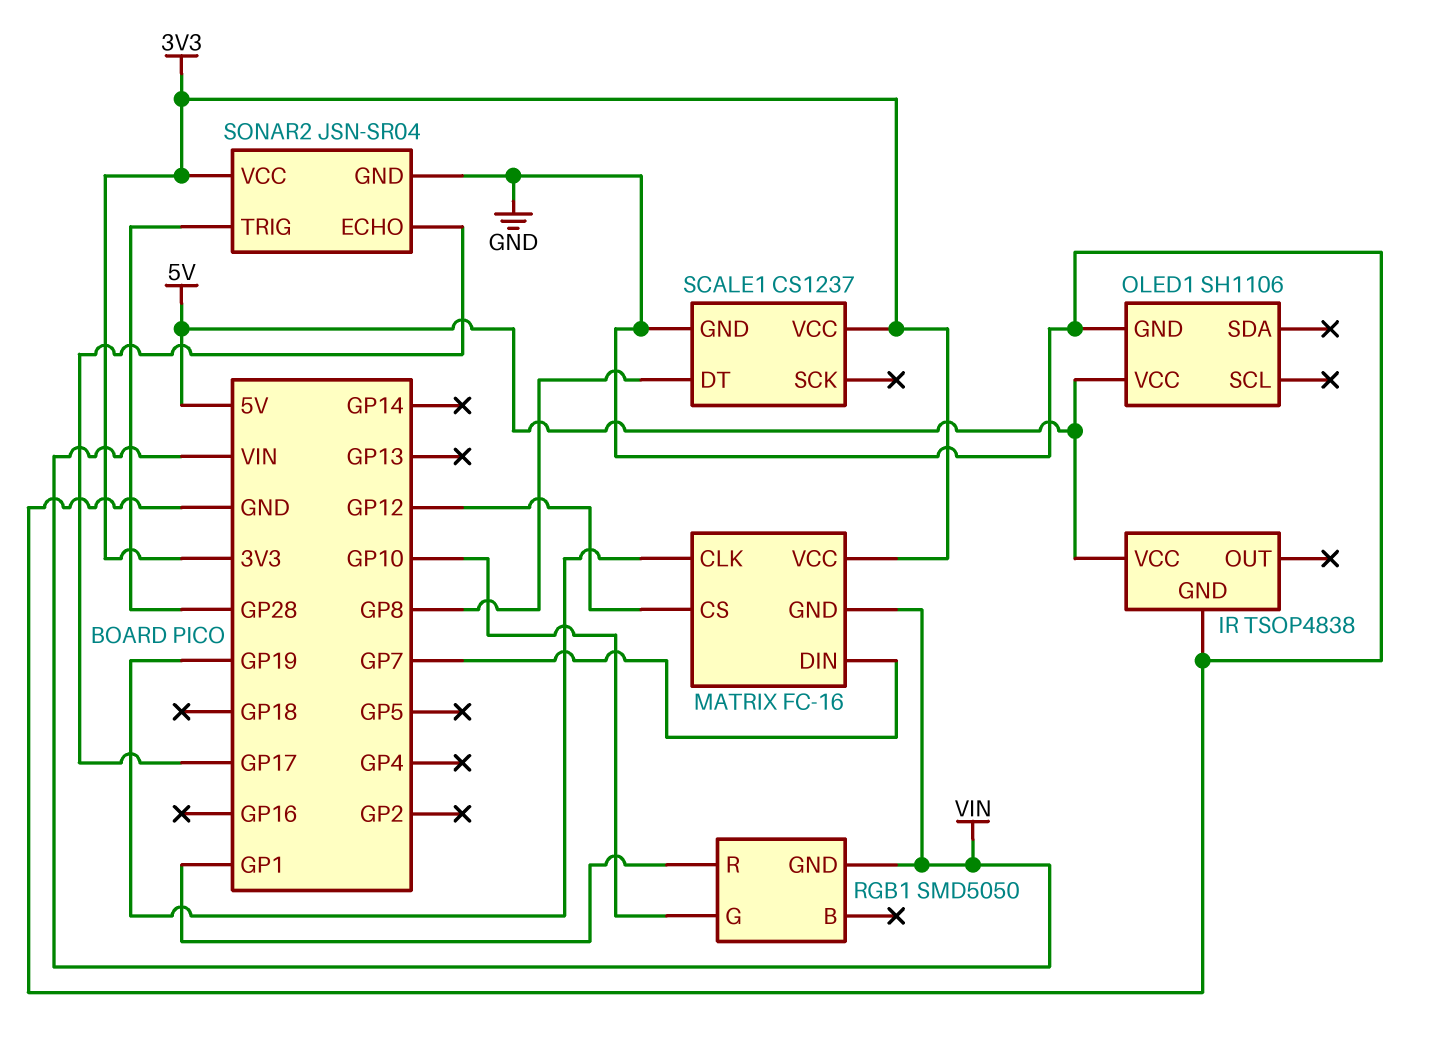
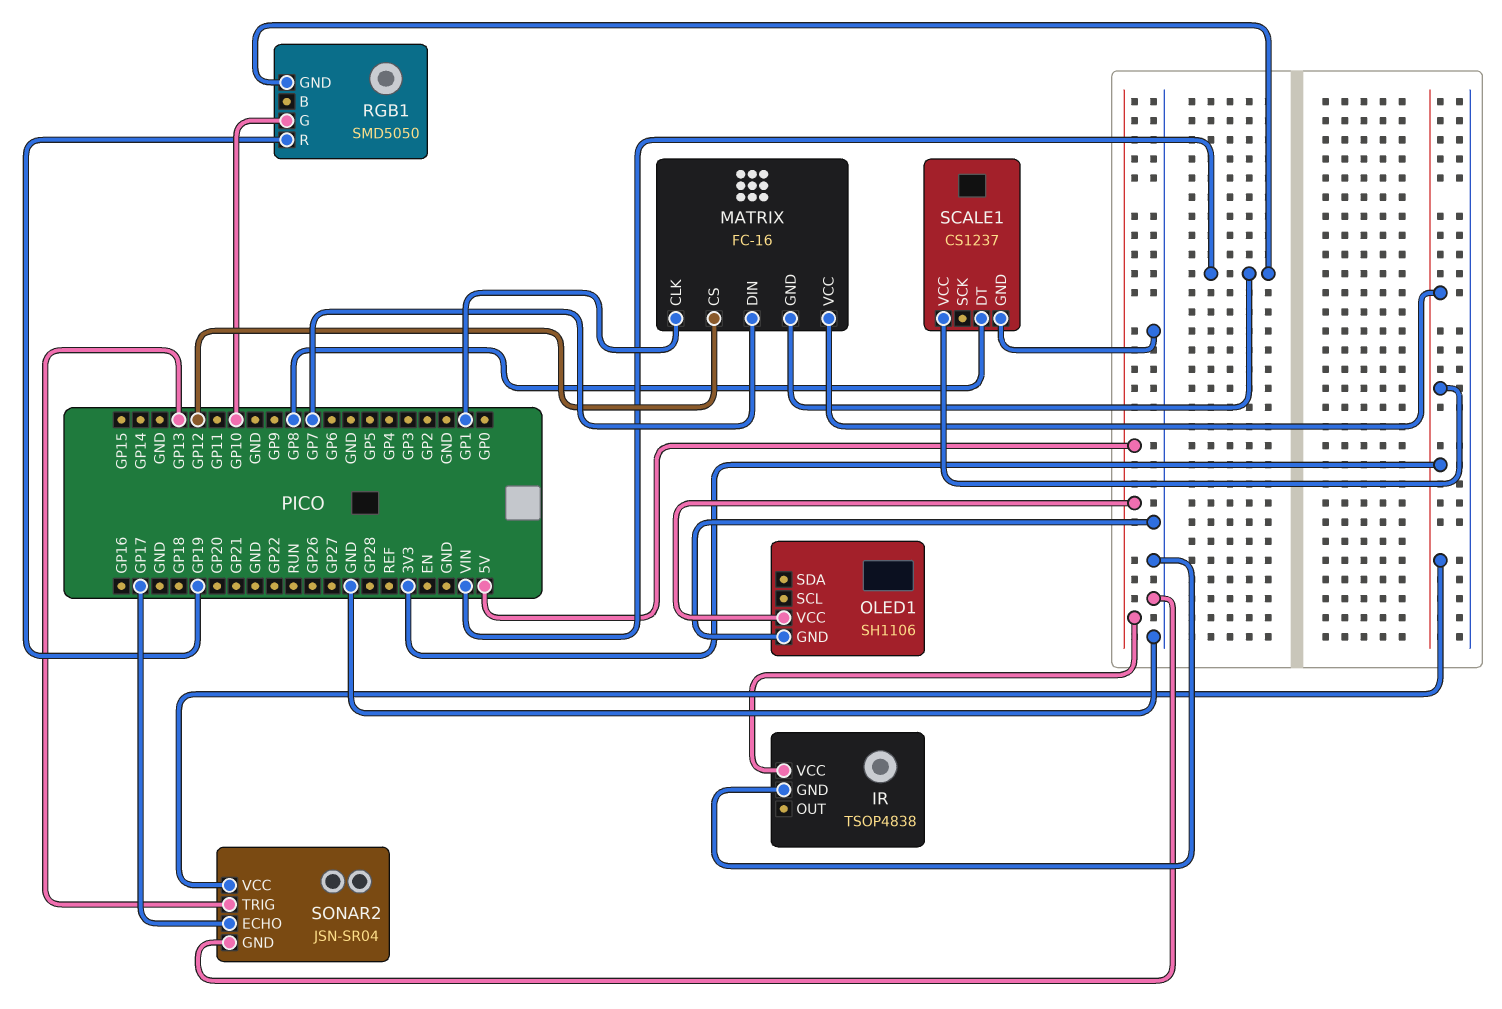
MATRIX pin CLK: GP19 -> GP1
RGB1 pin R: GP1 -> GP19
SONAR2 pin TRIG: GP28 -> GP13

